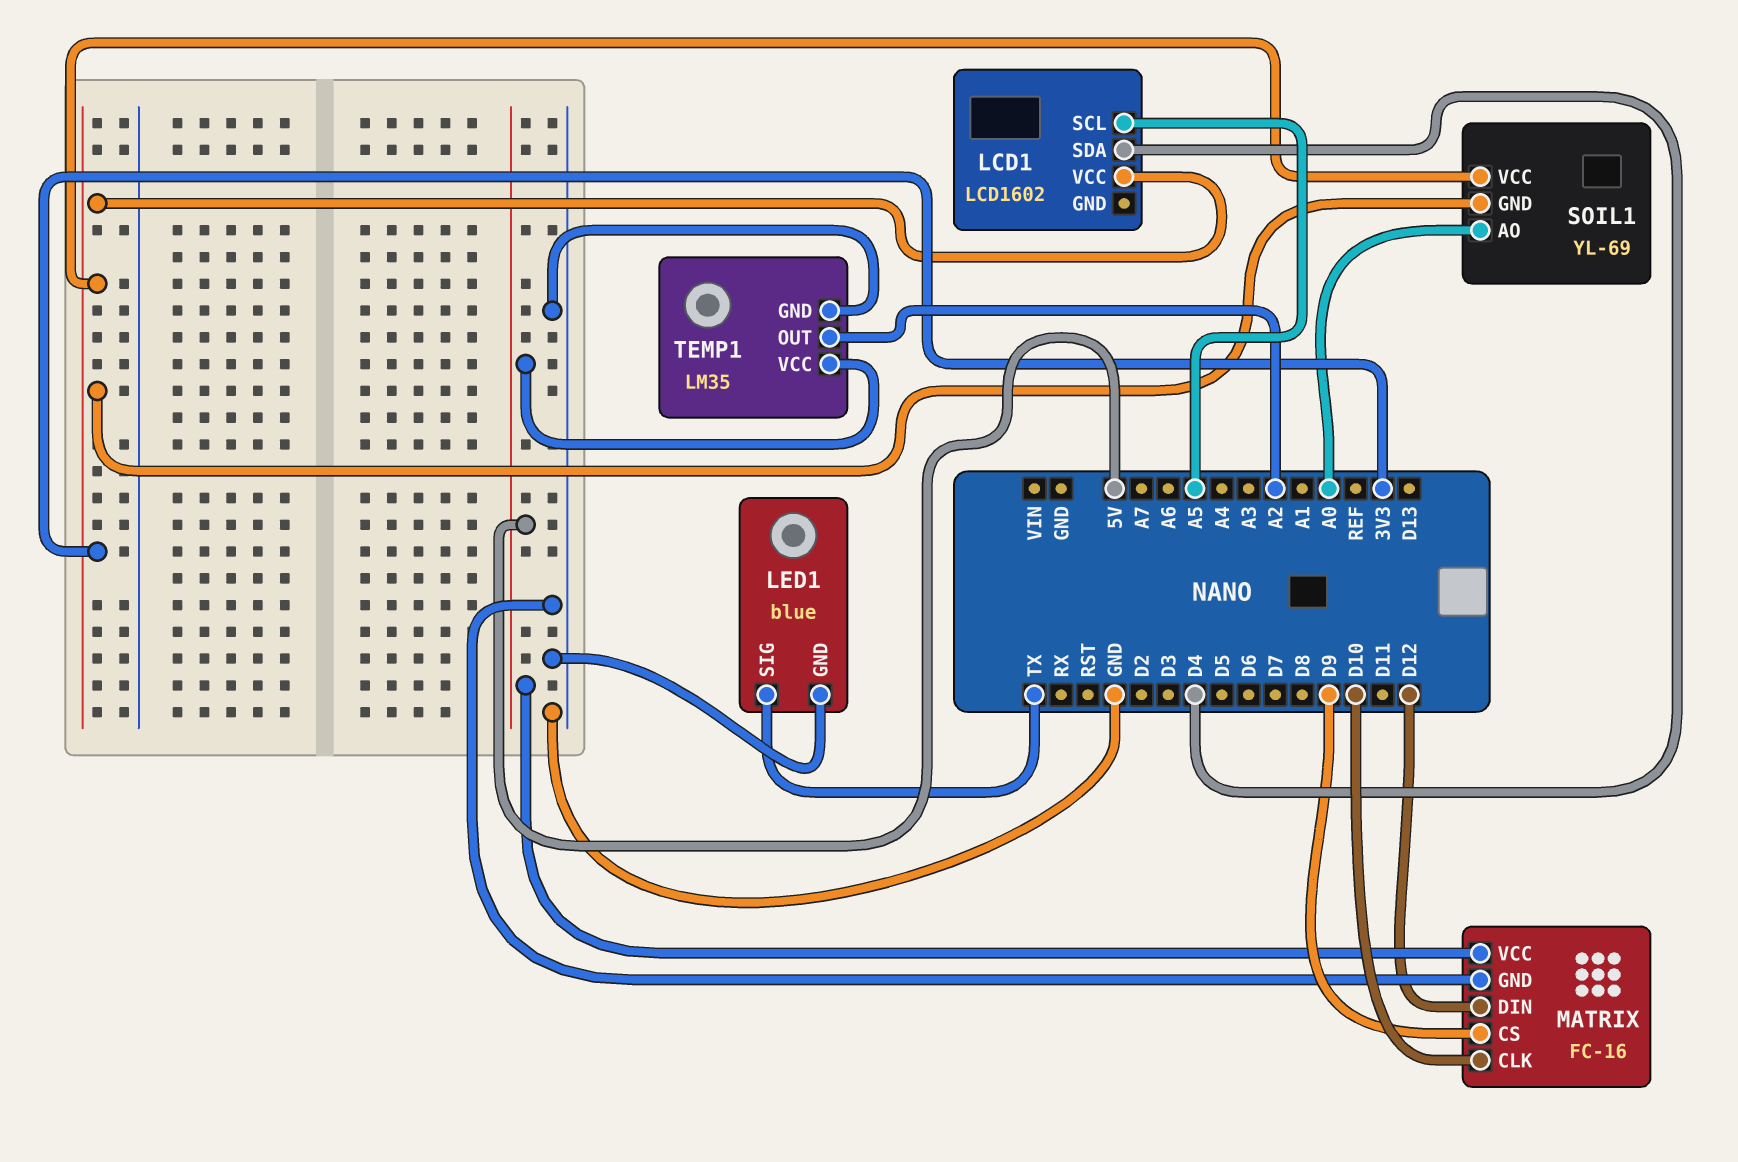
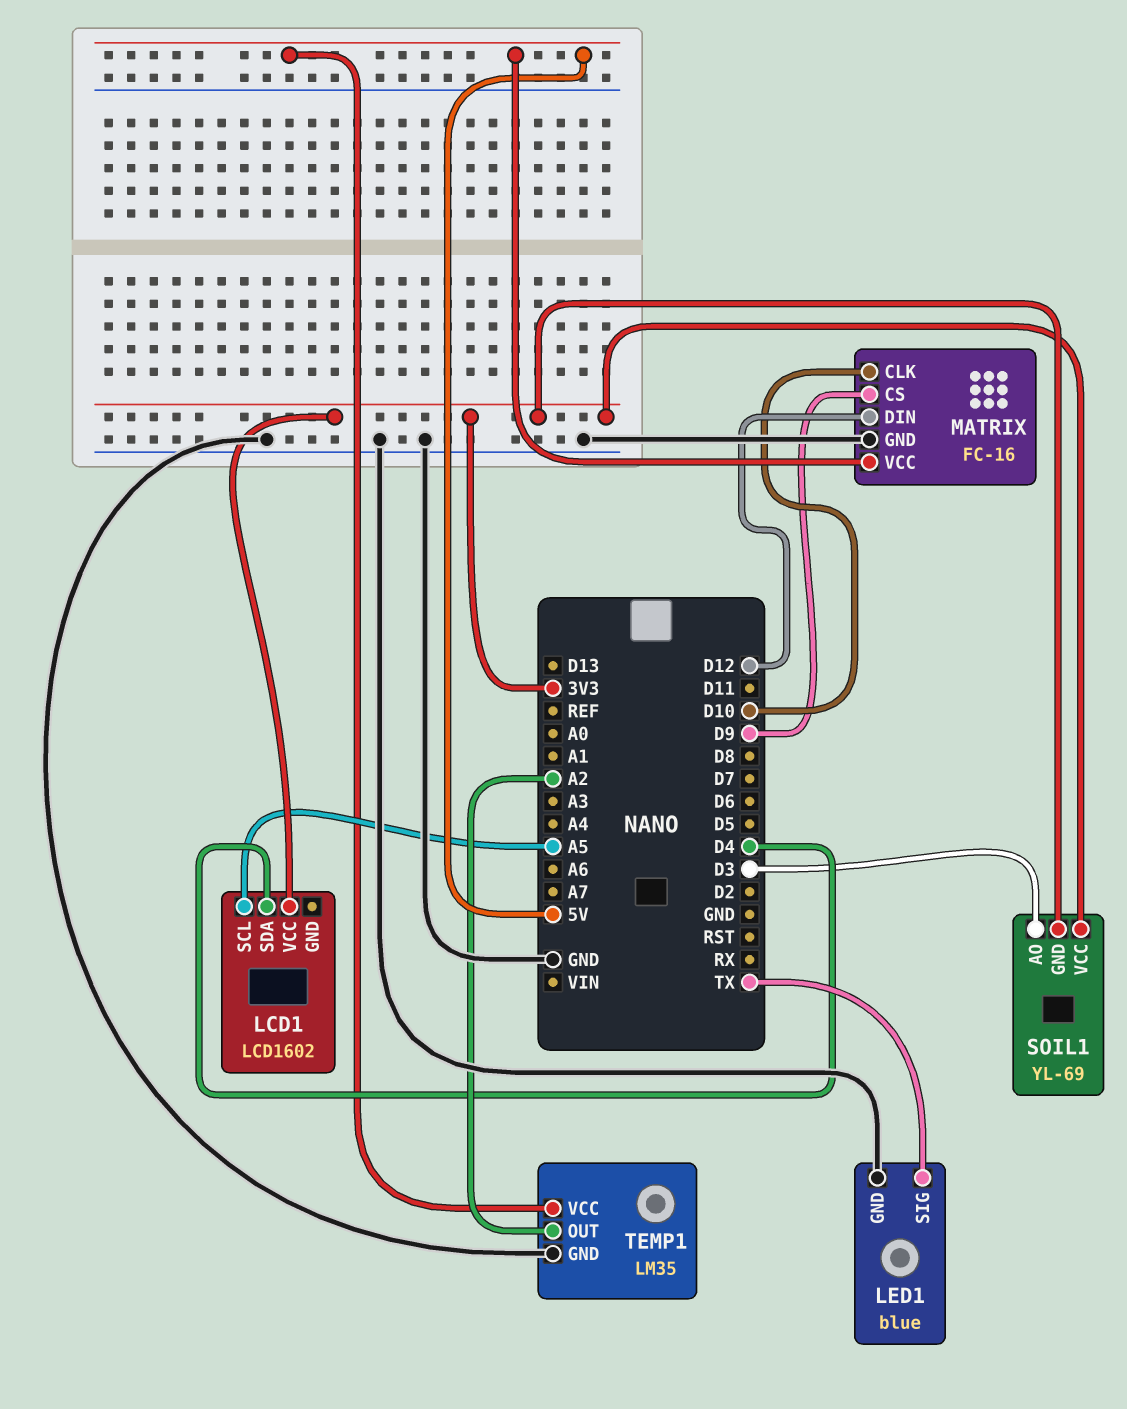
SOIL1 pin AO: A0 -> D3

